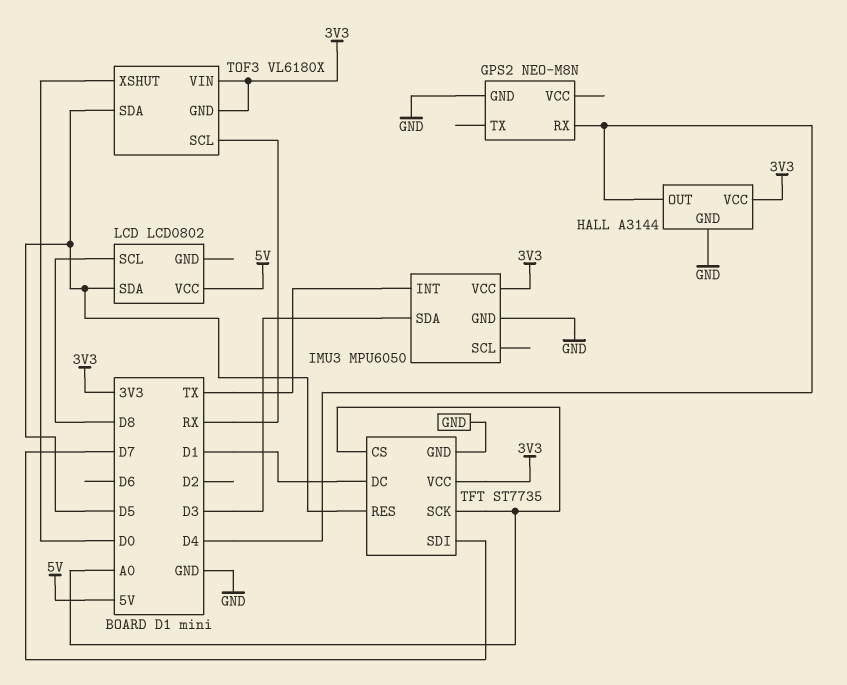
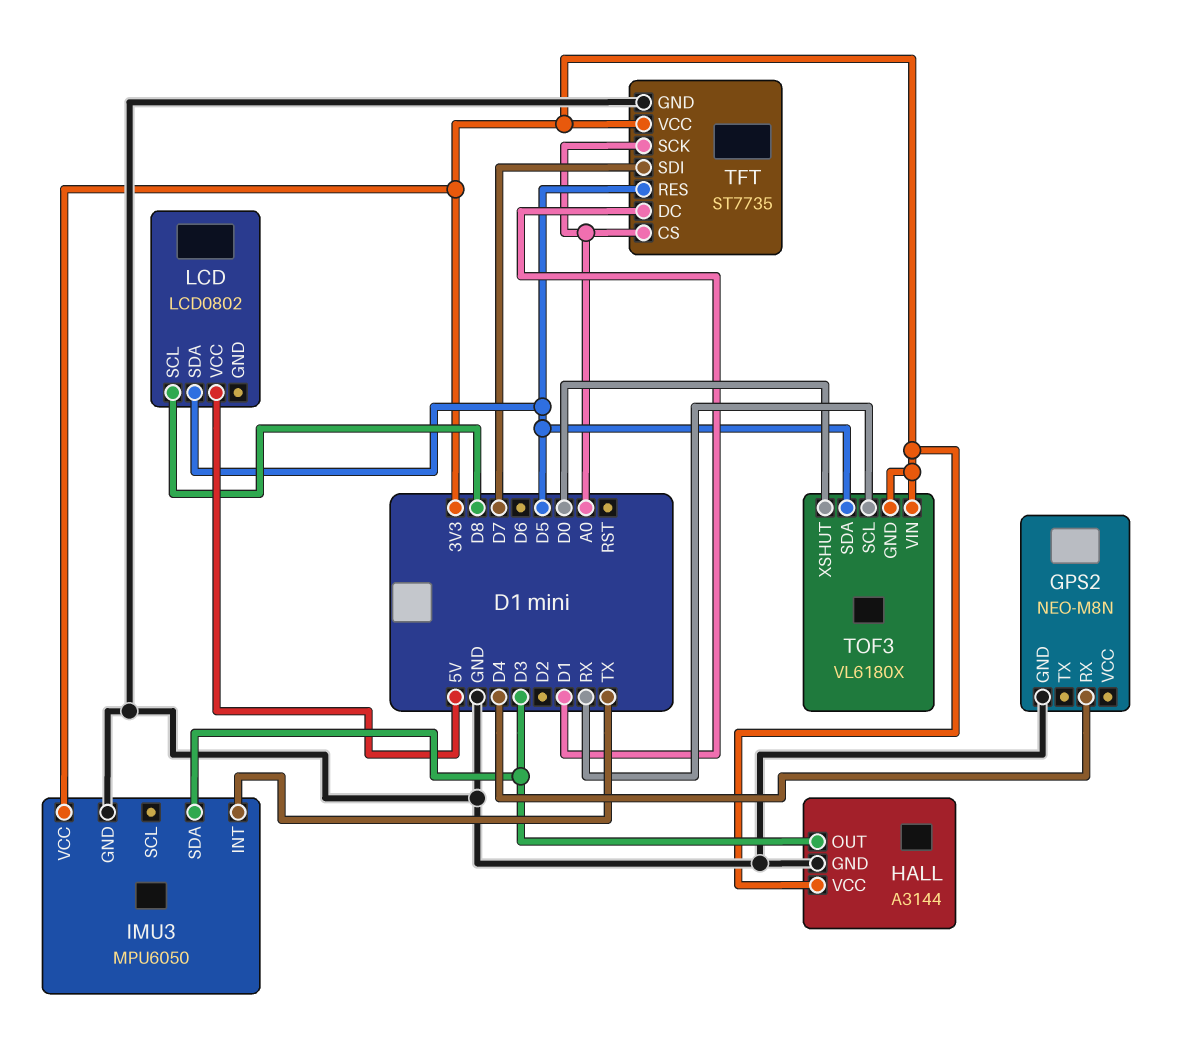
HALL pin OUT: D4 -> D3

